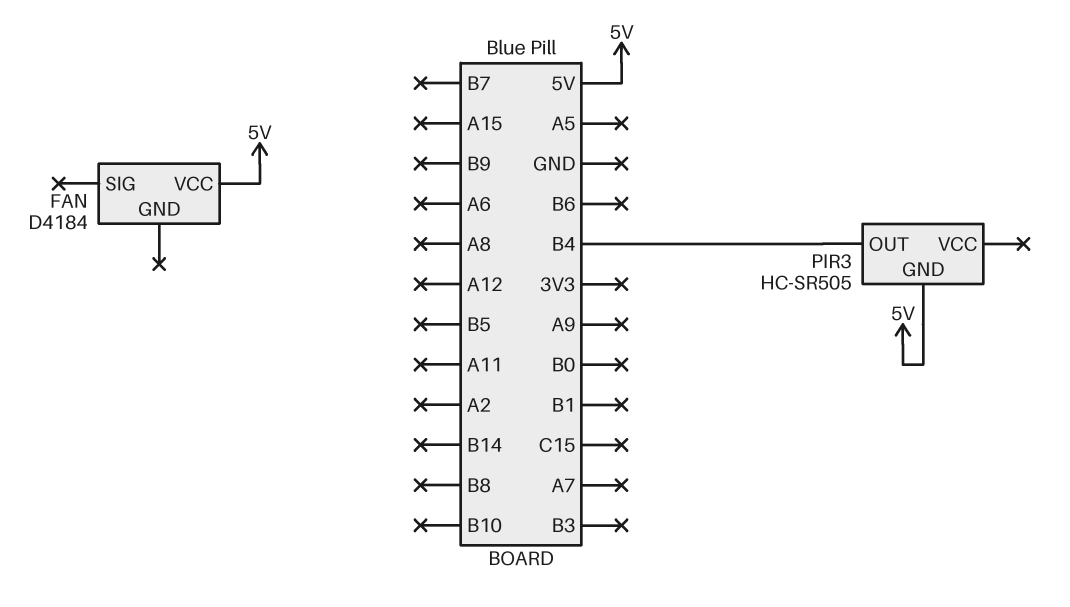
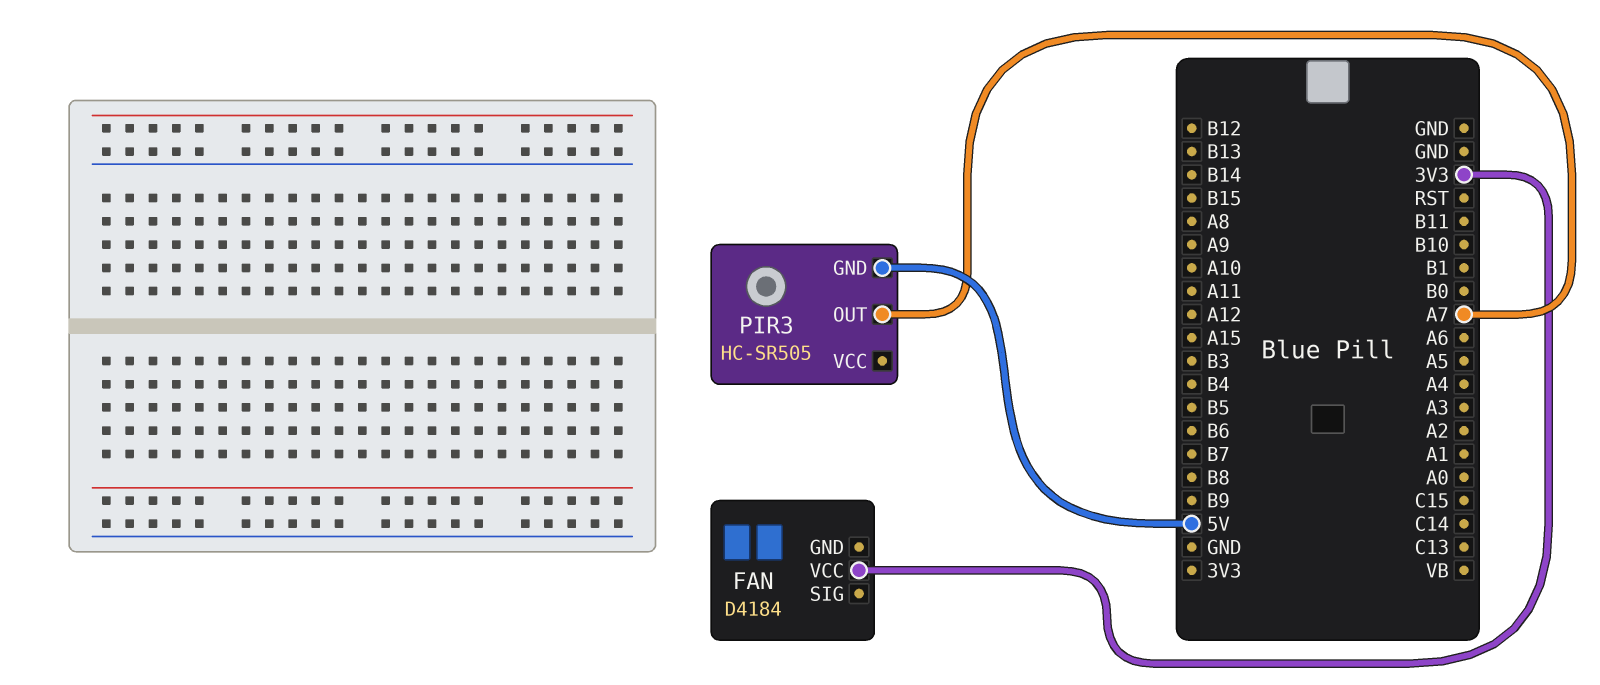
FAN pin VCC: 5V -> 3V3
PIR3 pin OUT: B4 -> A7

